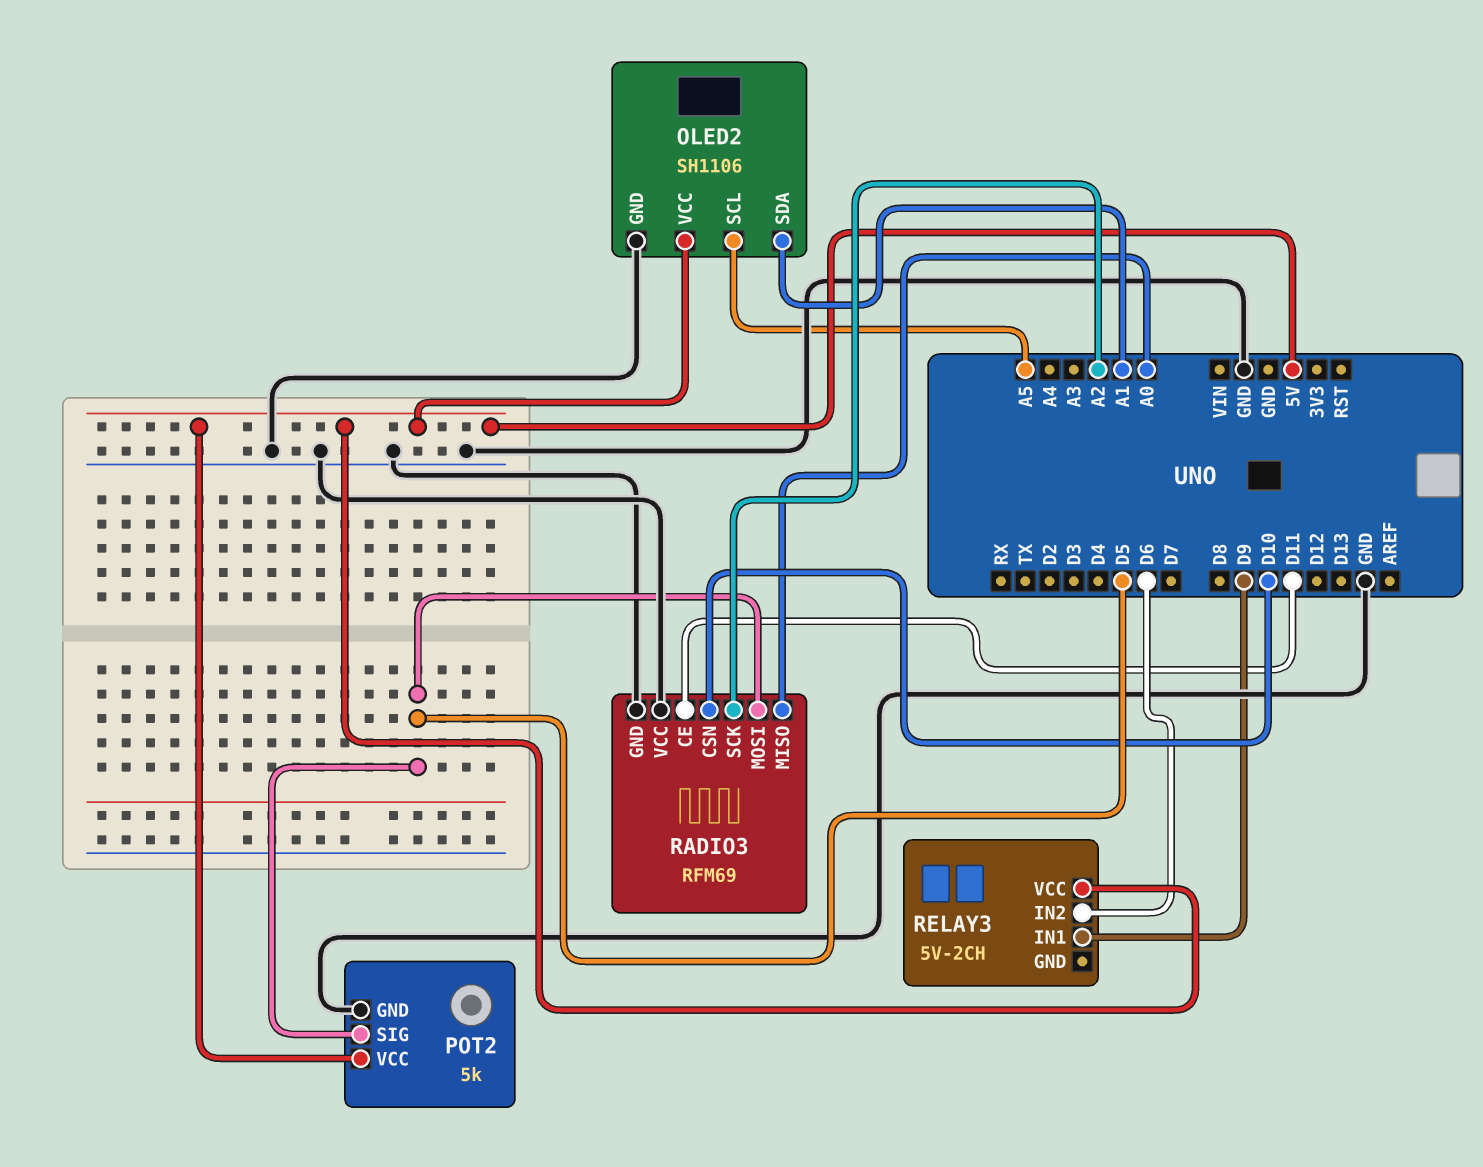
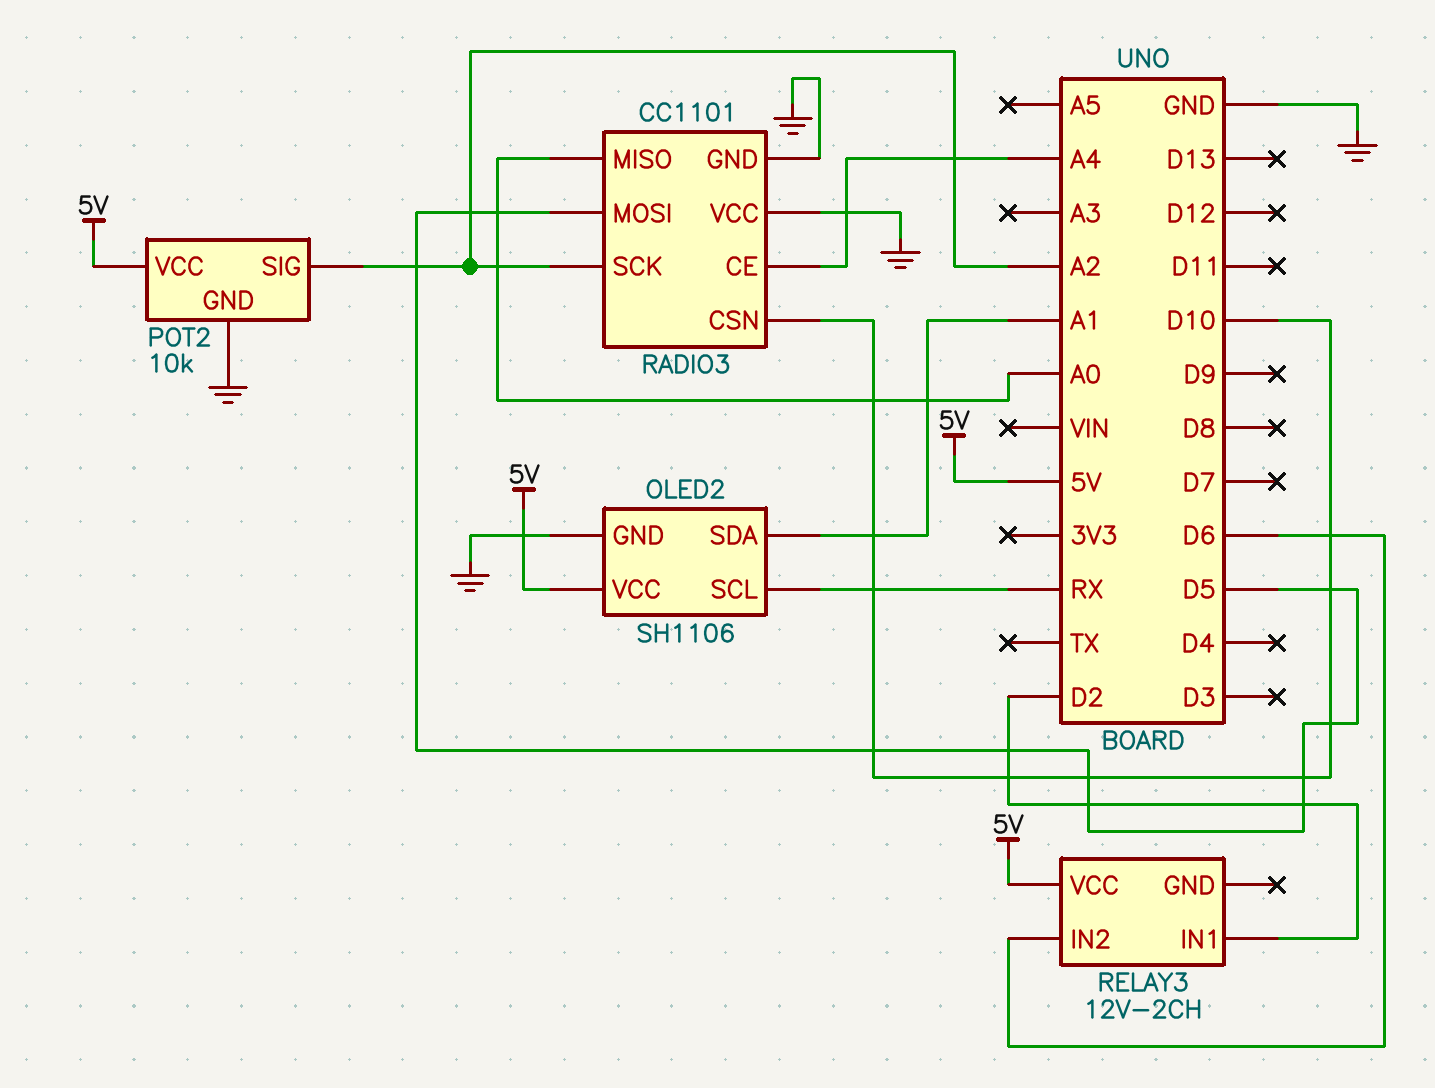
OLED2 pin SCL: A5 -> RX
POT2: 5k -> 10k
POT2 pin SIG: D5 -> A2
RADIO3: RFM69 -> CC1101
RADIO3 pin CE: D11 -> A4
RELAY3: 5V-2CH -> 12V-2CH
RELAY3 pin IN1: D9 -> D2

